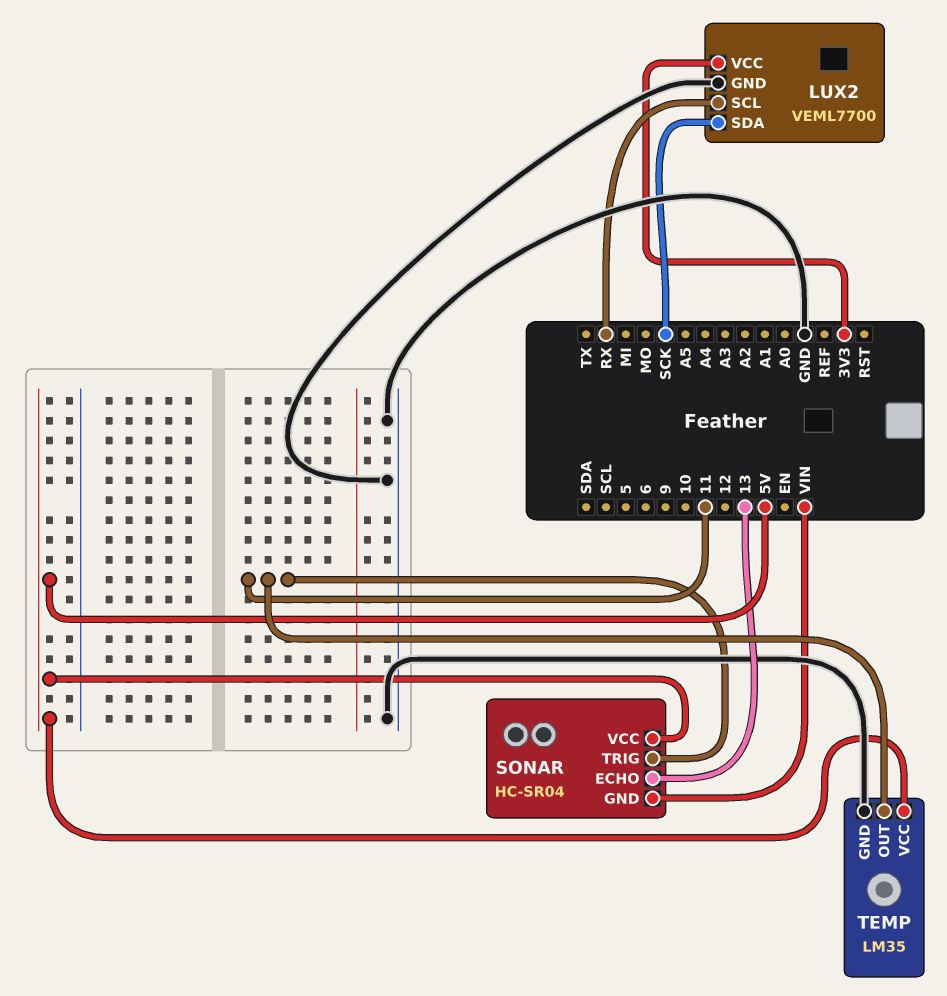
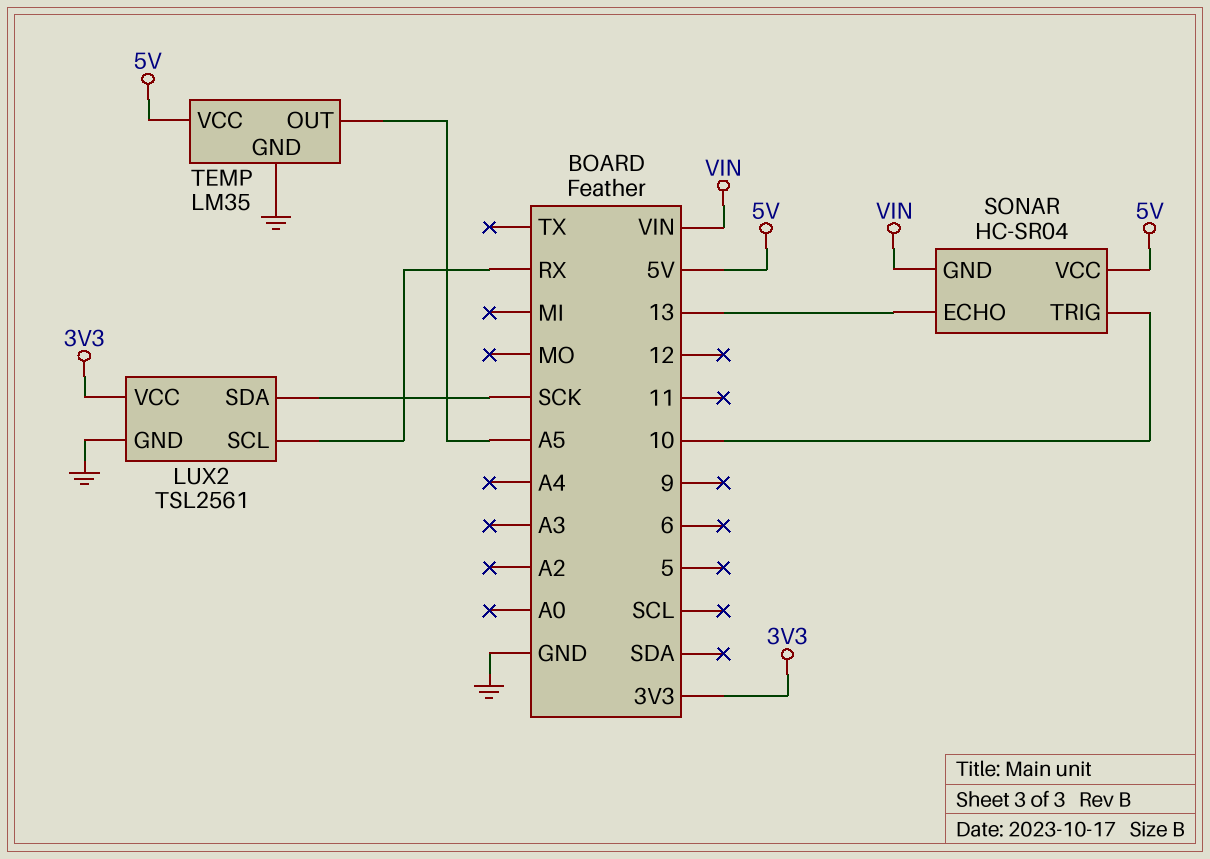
LUX2: VEML7700 -> TSL2561
SONAR pin TRIG: 11 -> 10
TEMP pin OUT: 11 -> A5

